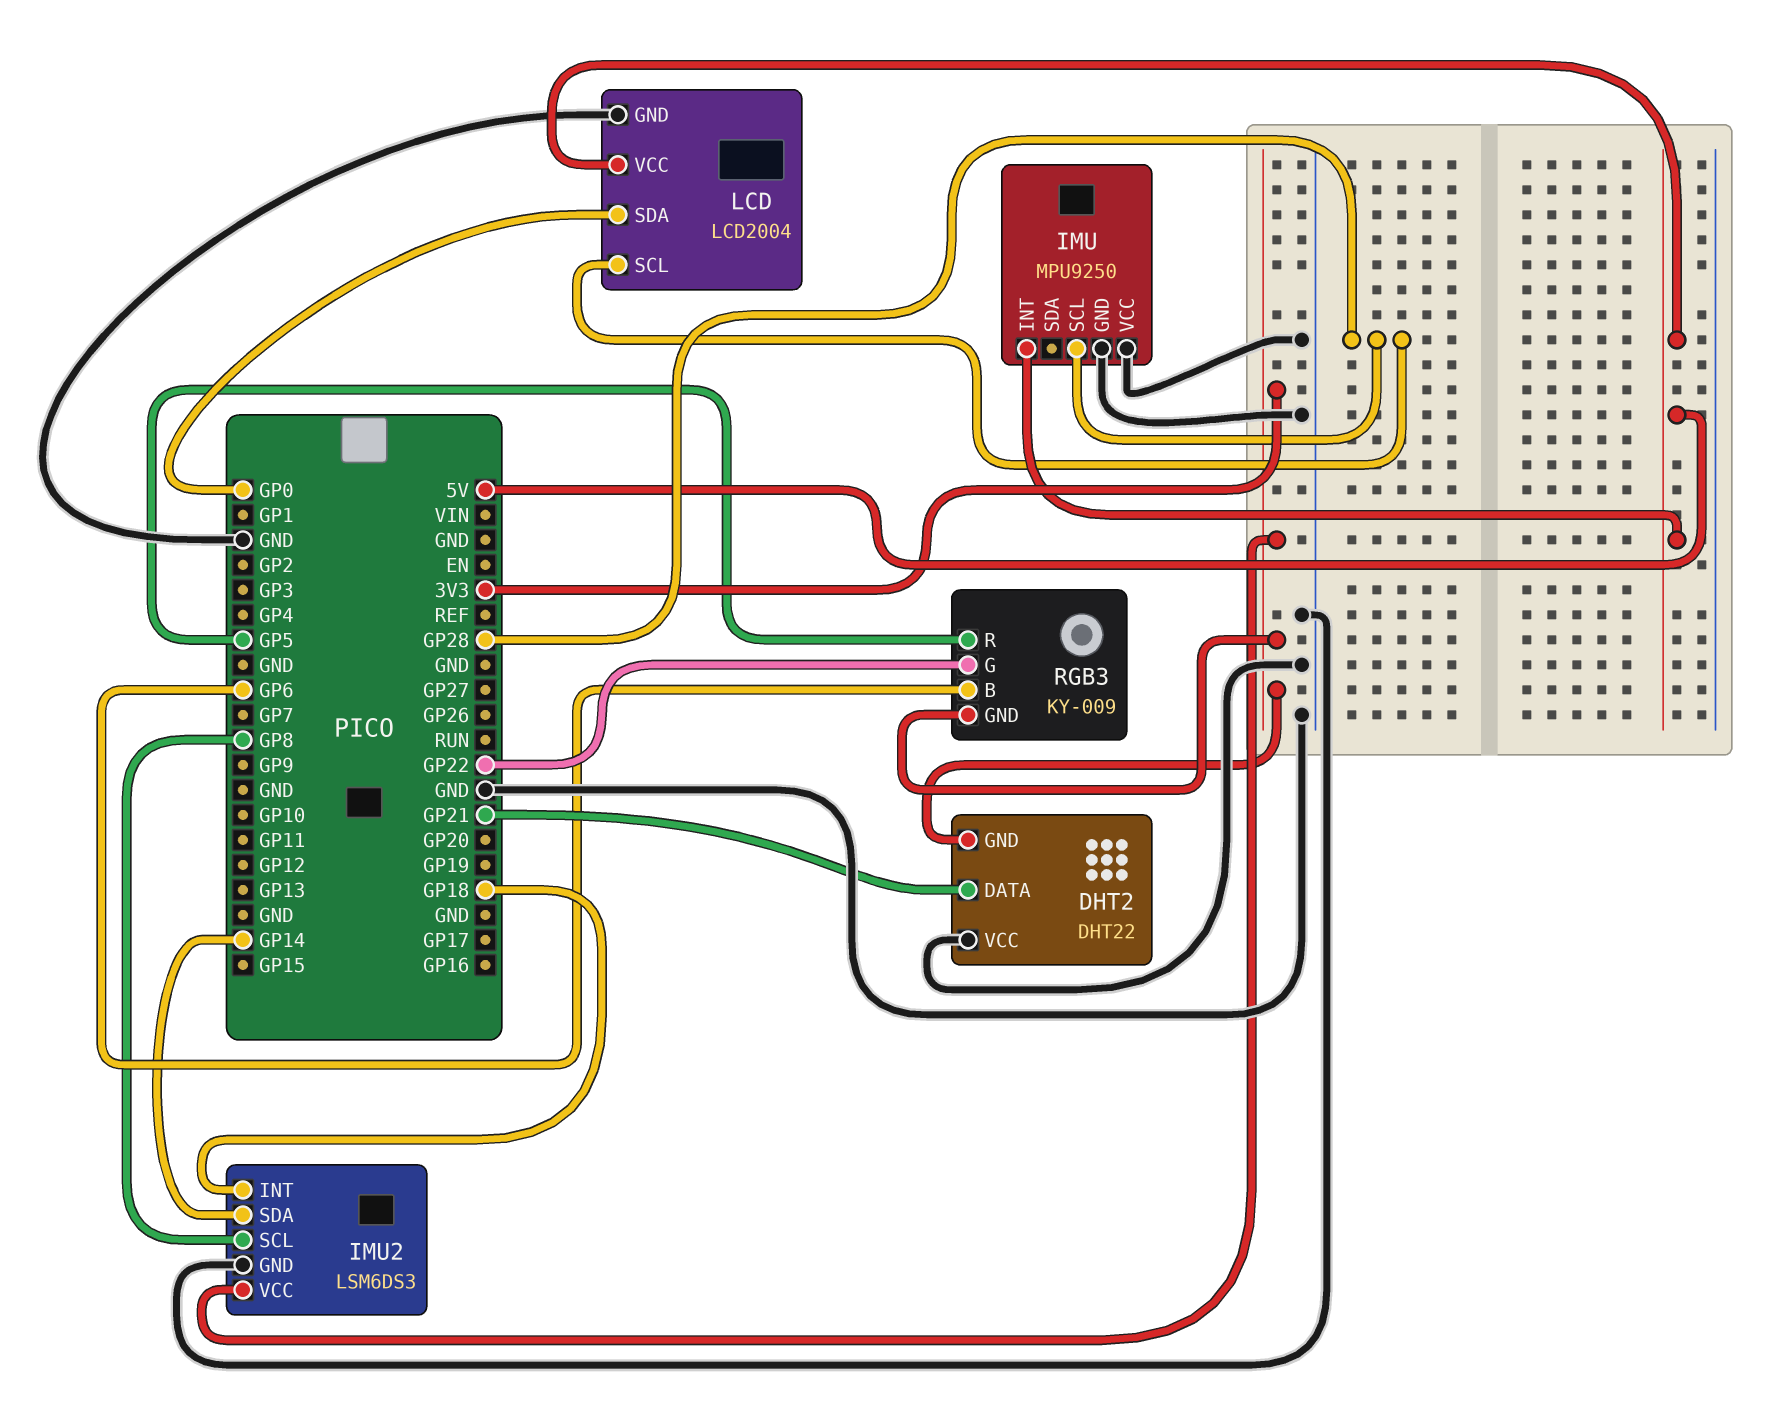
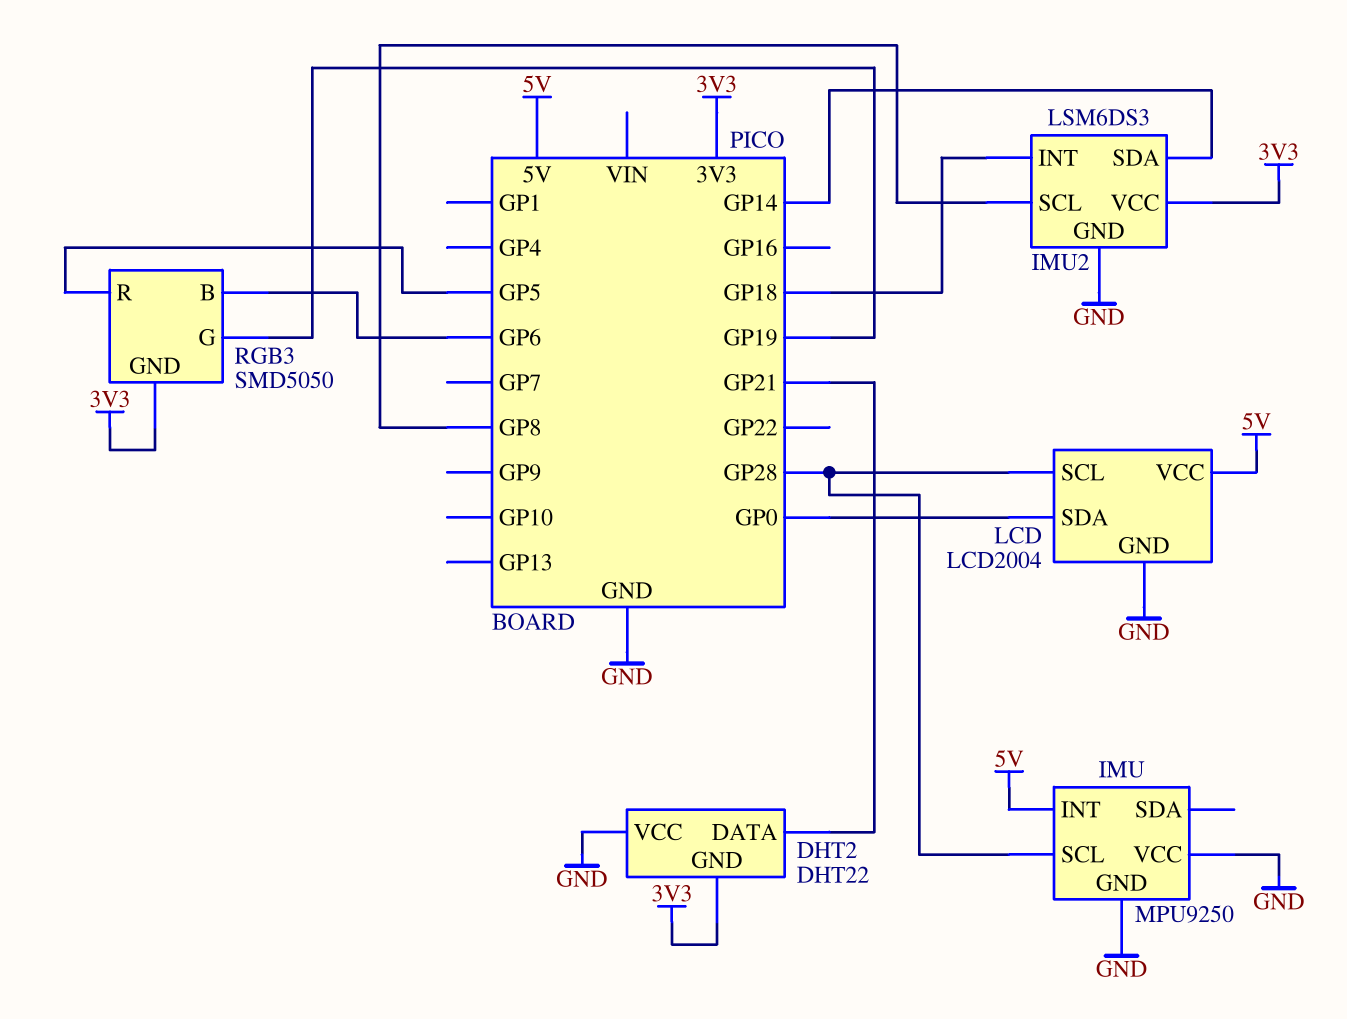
RGB3: KY-009 -> SMD5050
RGB3 pin G: GP22 -> GP19

